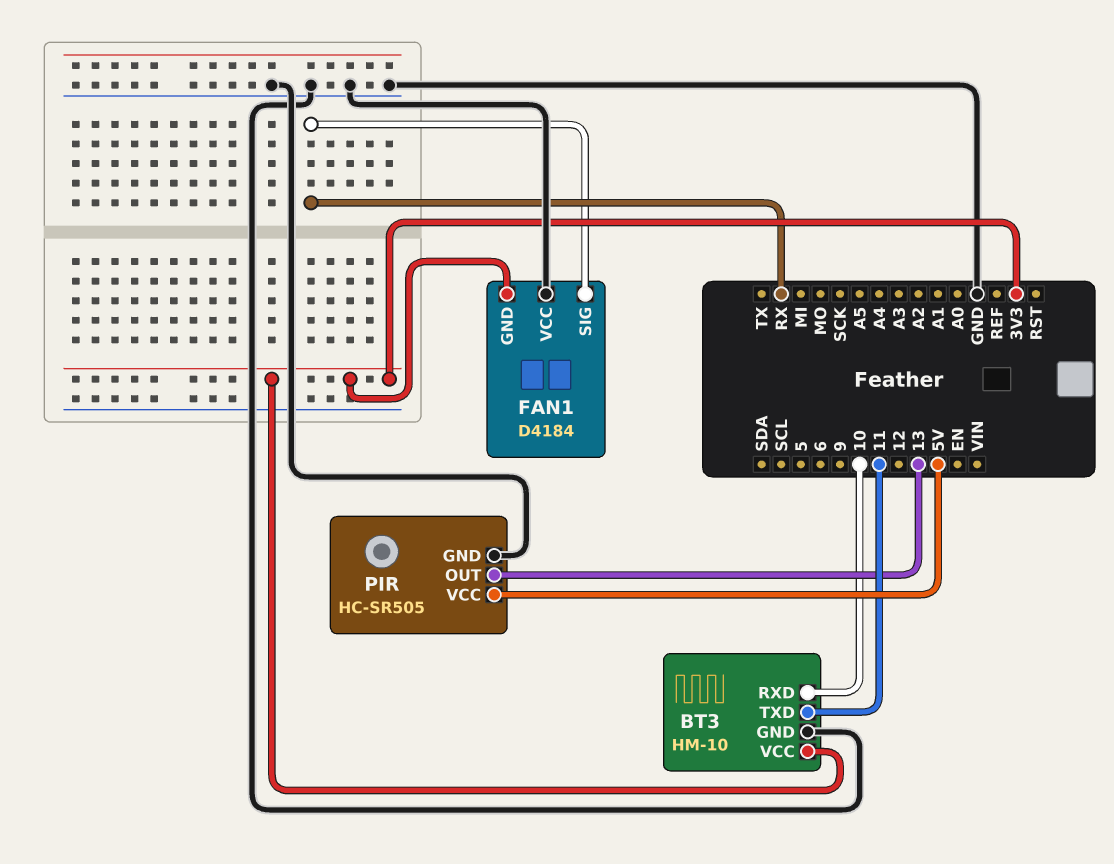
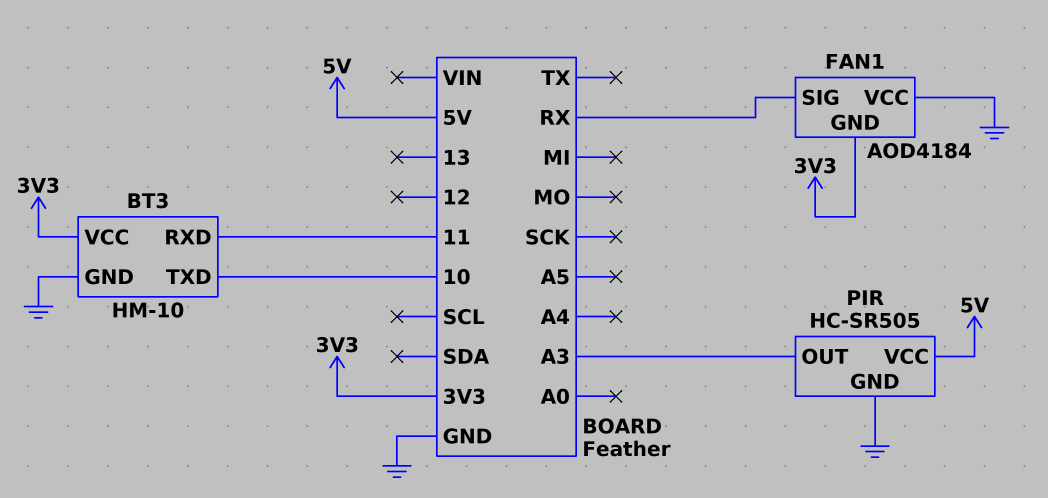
BT3 pin RXD: 10 -> 11
BT3 pin TXD: 11 -> 10
FAN1: D4184 -> AOD4184
PIR pin OUT: 13 -> A3

